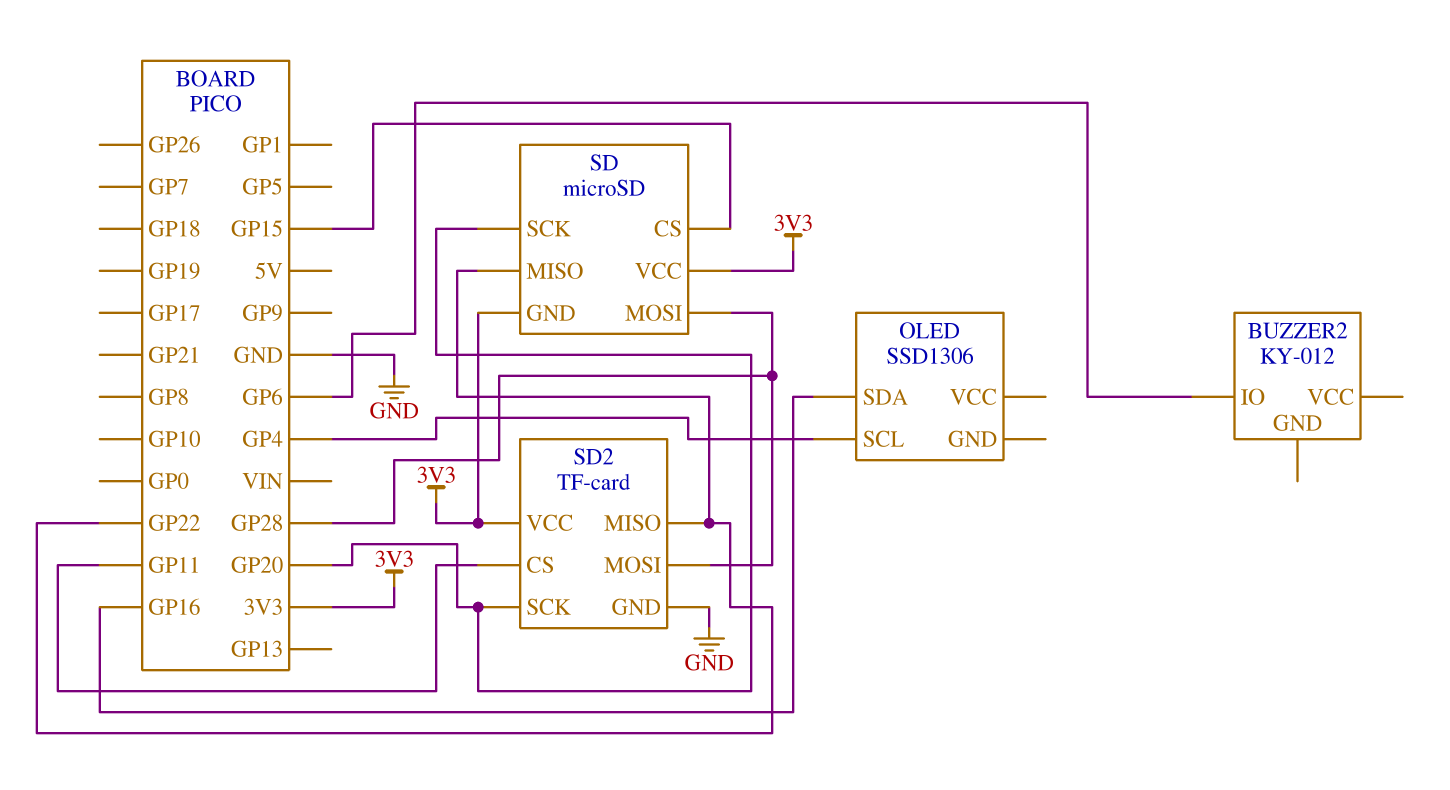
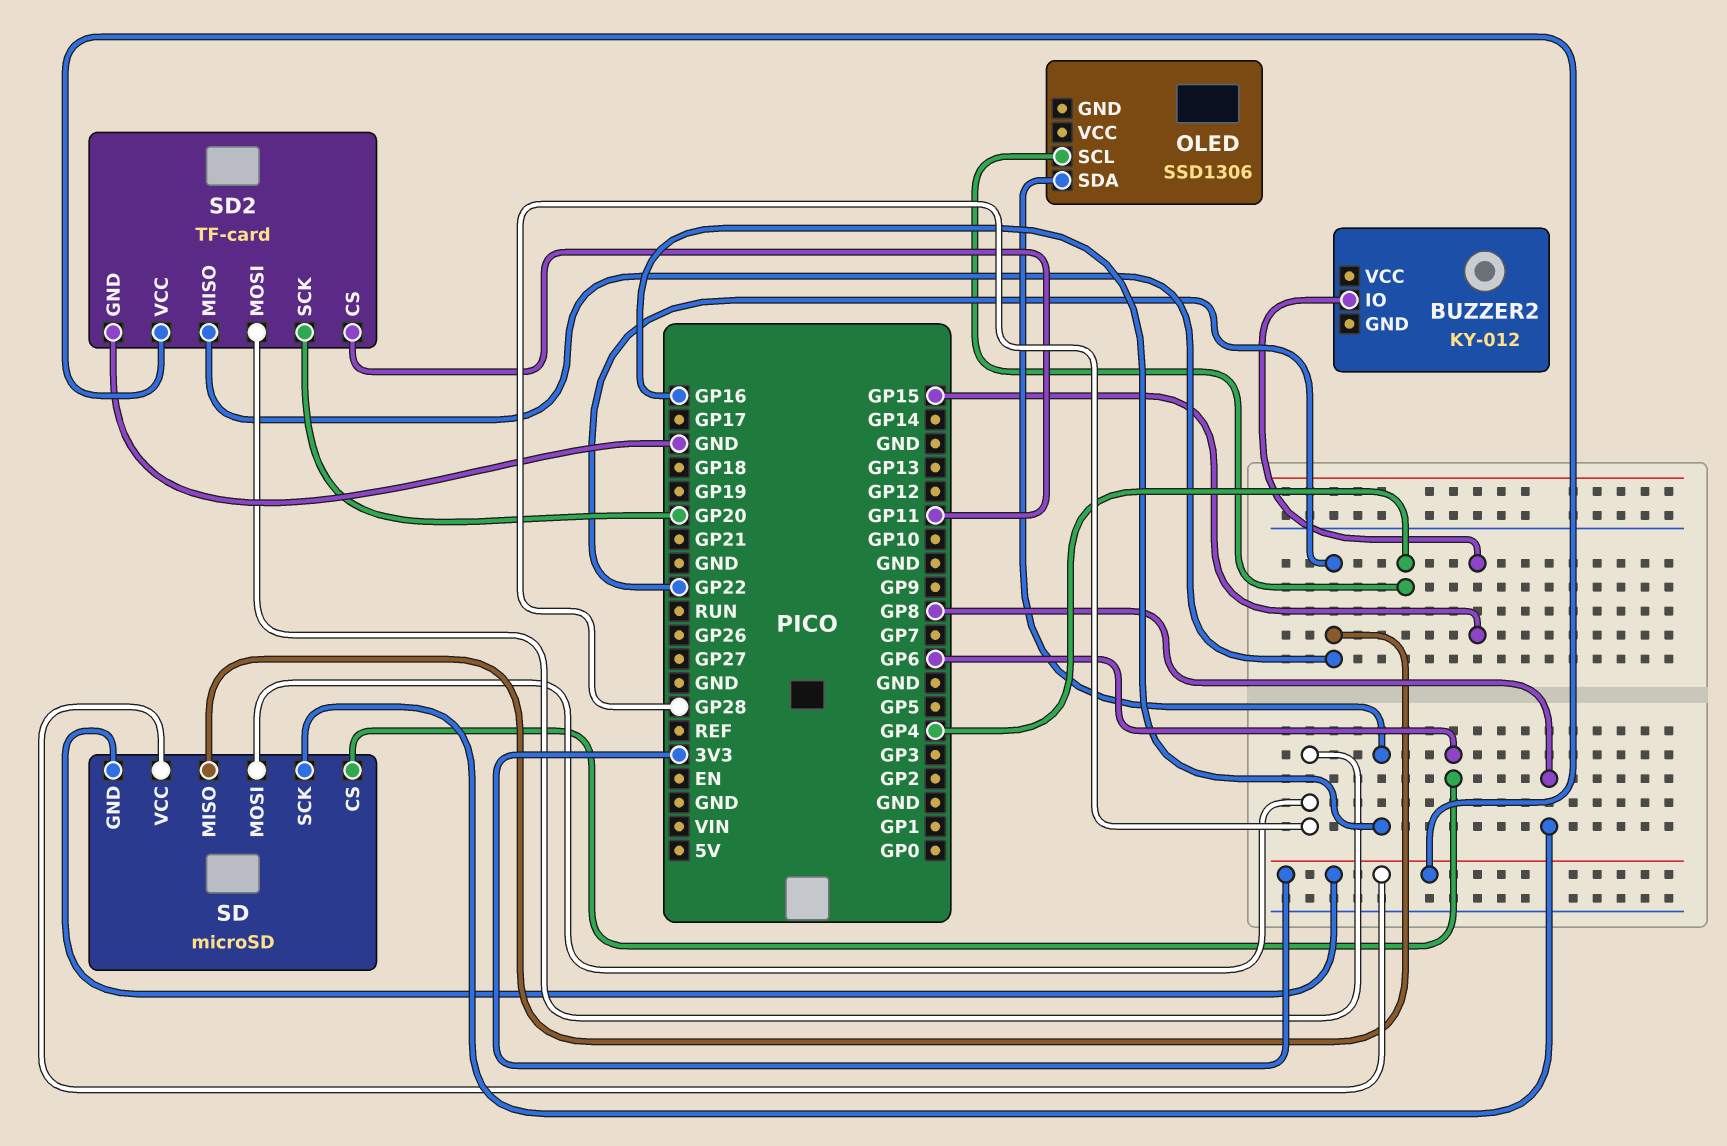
BUZZER2 pin IO: GP6 -> GP15
SD pin CS: GP15 -> GP6
SD pin SCK: GP20 -> GP8

